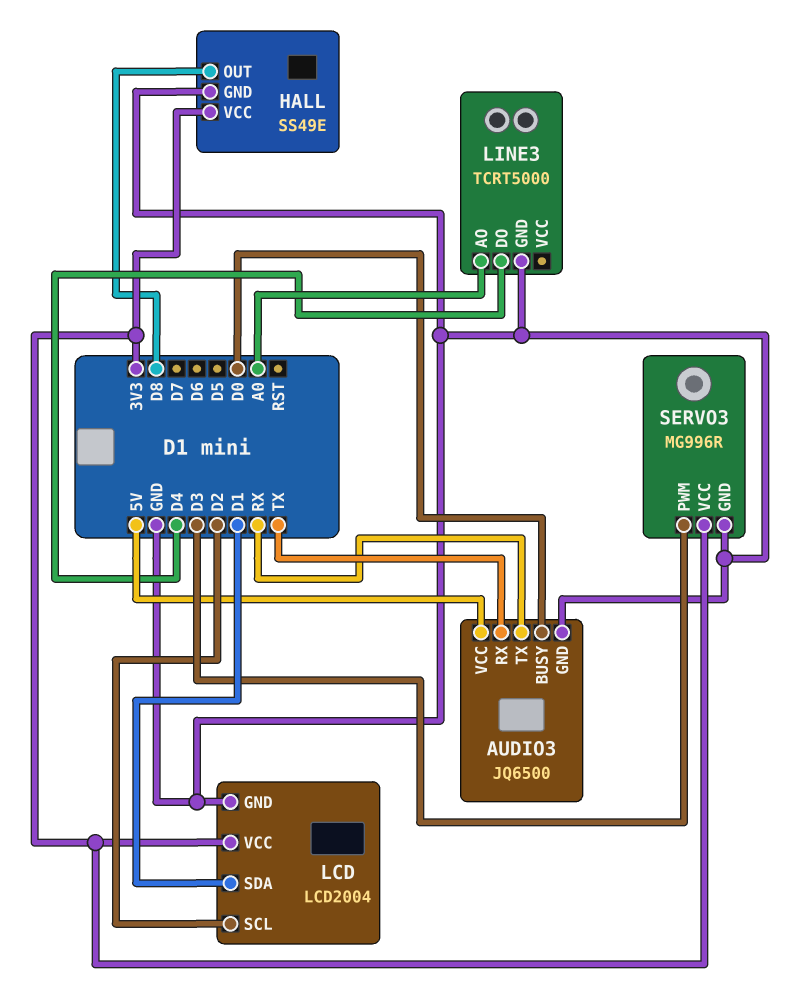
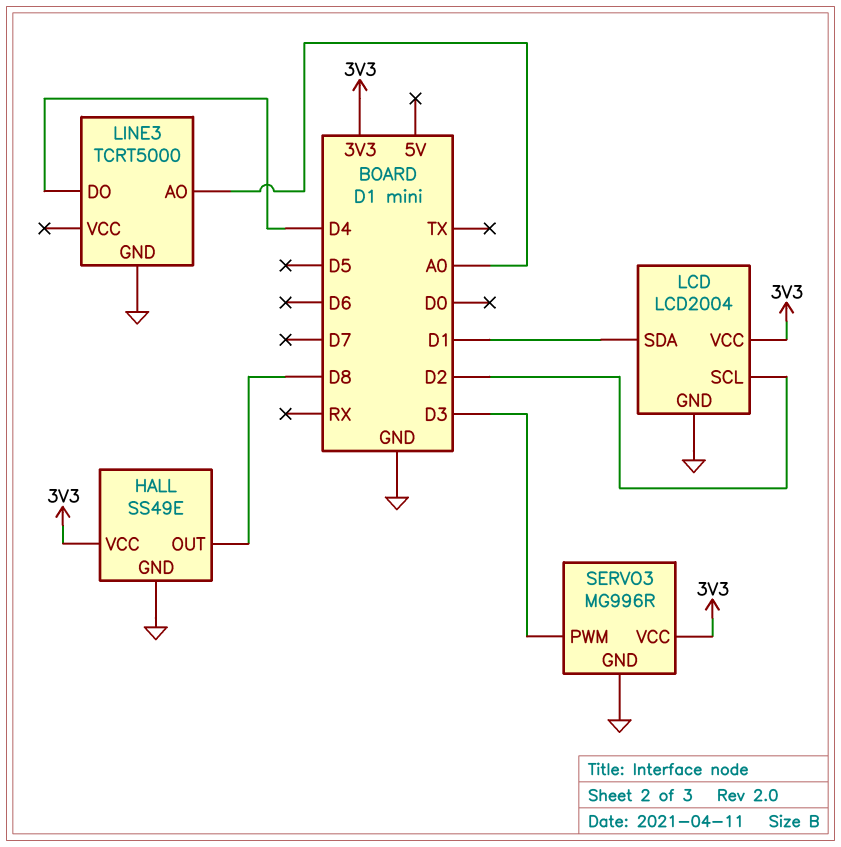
AUDIO3: JQ6500 -> none
AUDIO3 pin BUSY: D0 -> none
AUDIO3 pin GND: GND -> none
AUDIO3 pin RX: TX -> none
AUDIO3 pin TX: RX -> none
AUDIO3 pin VCC: 5V -> none

